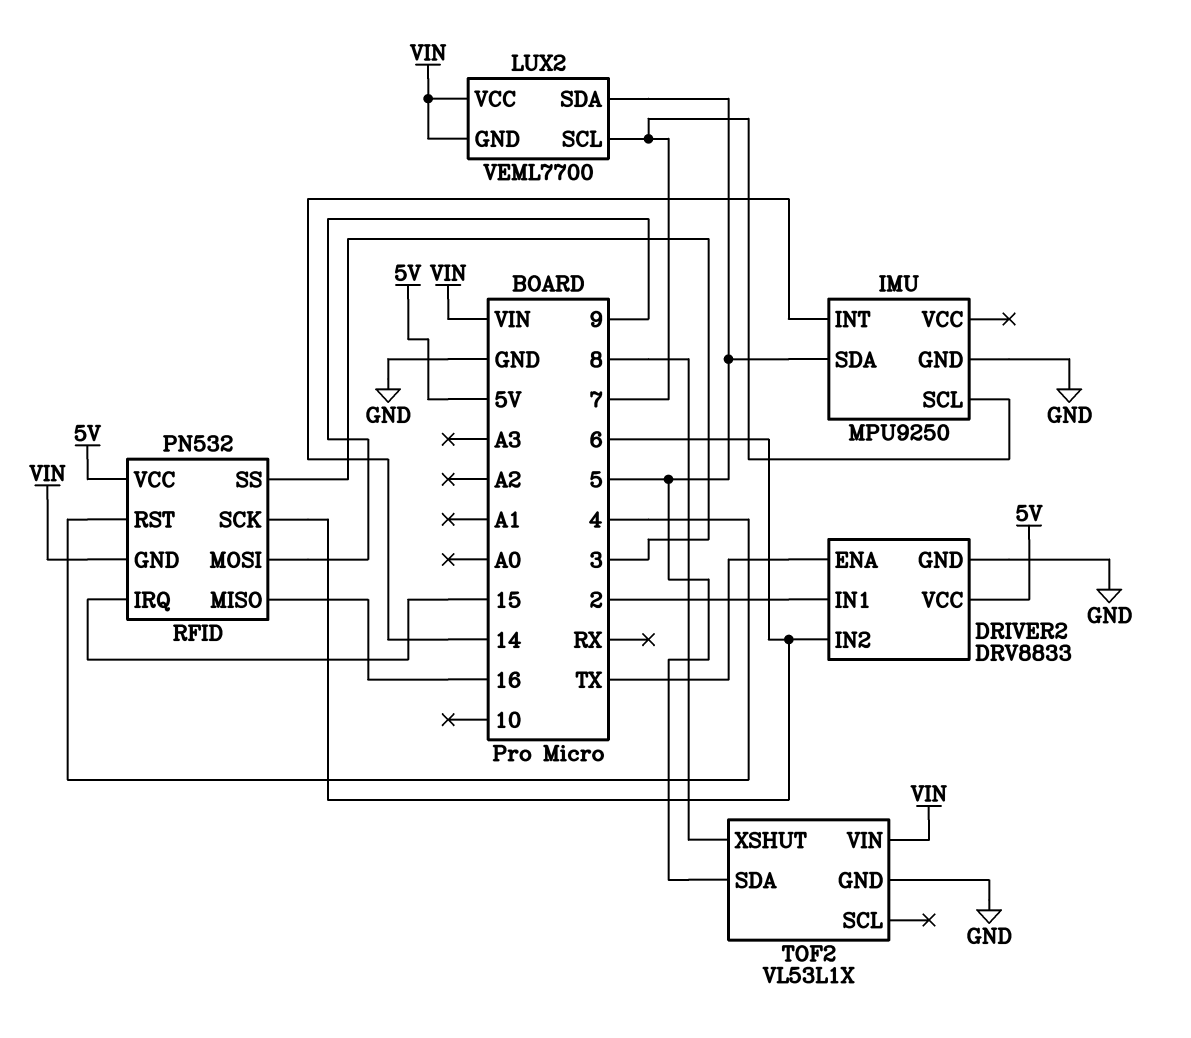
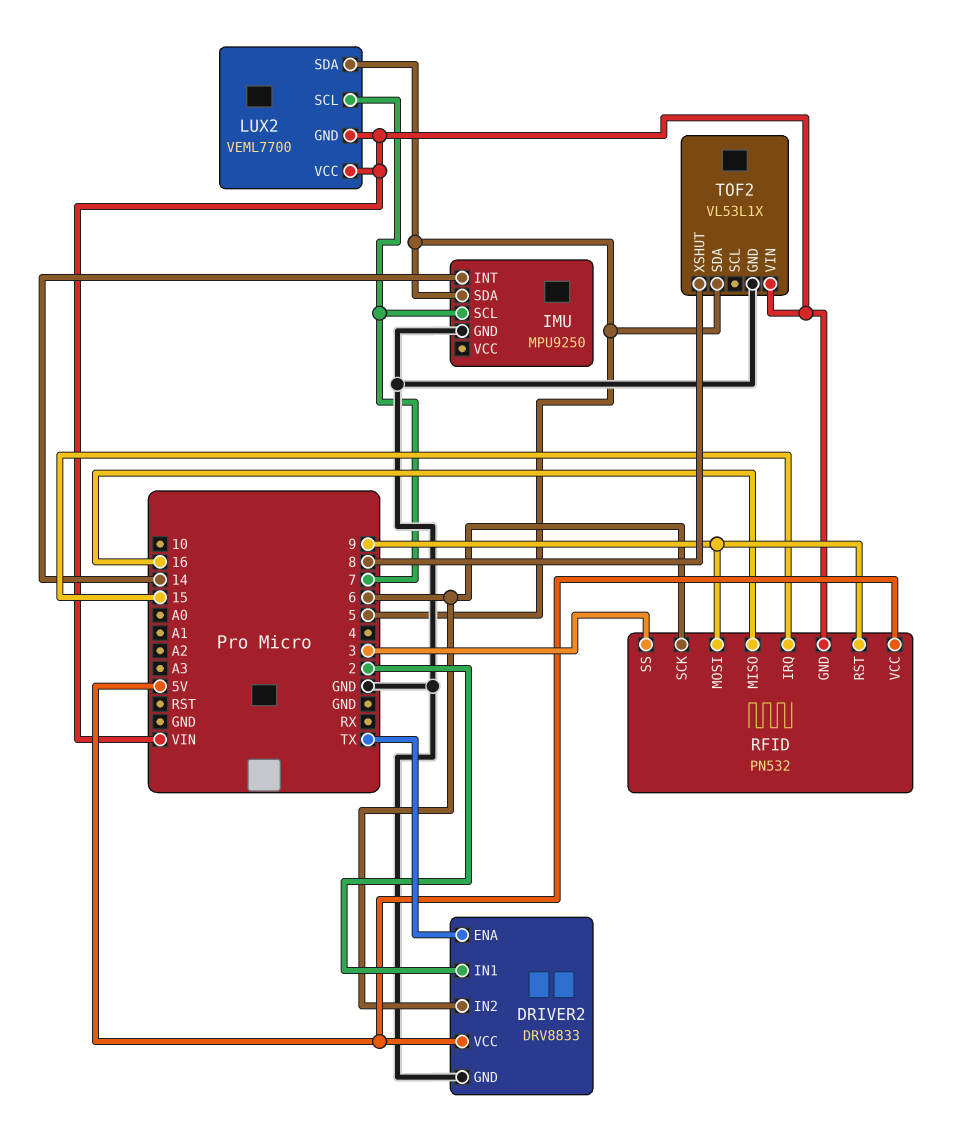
RFID pin RST: 4 -> 9

